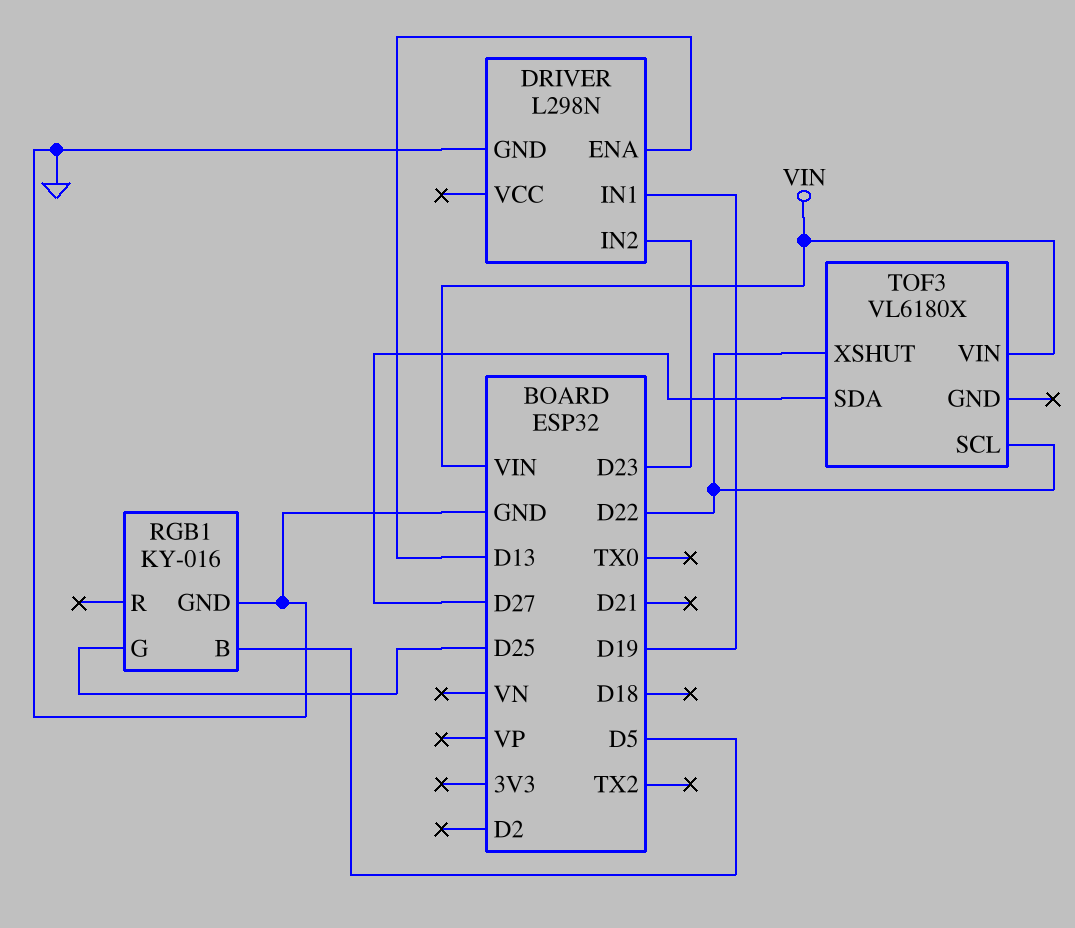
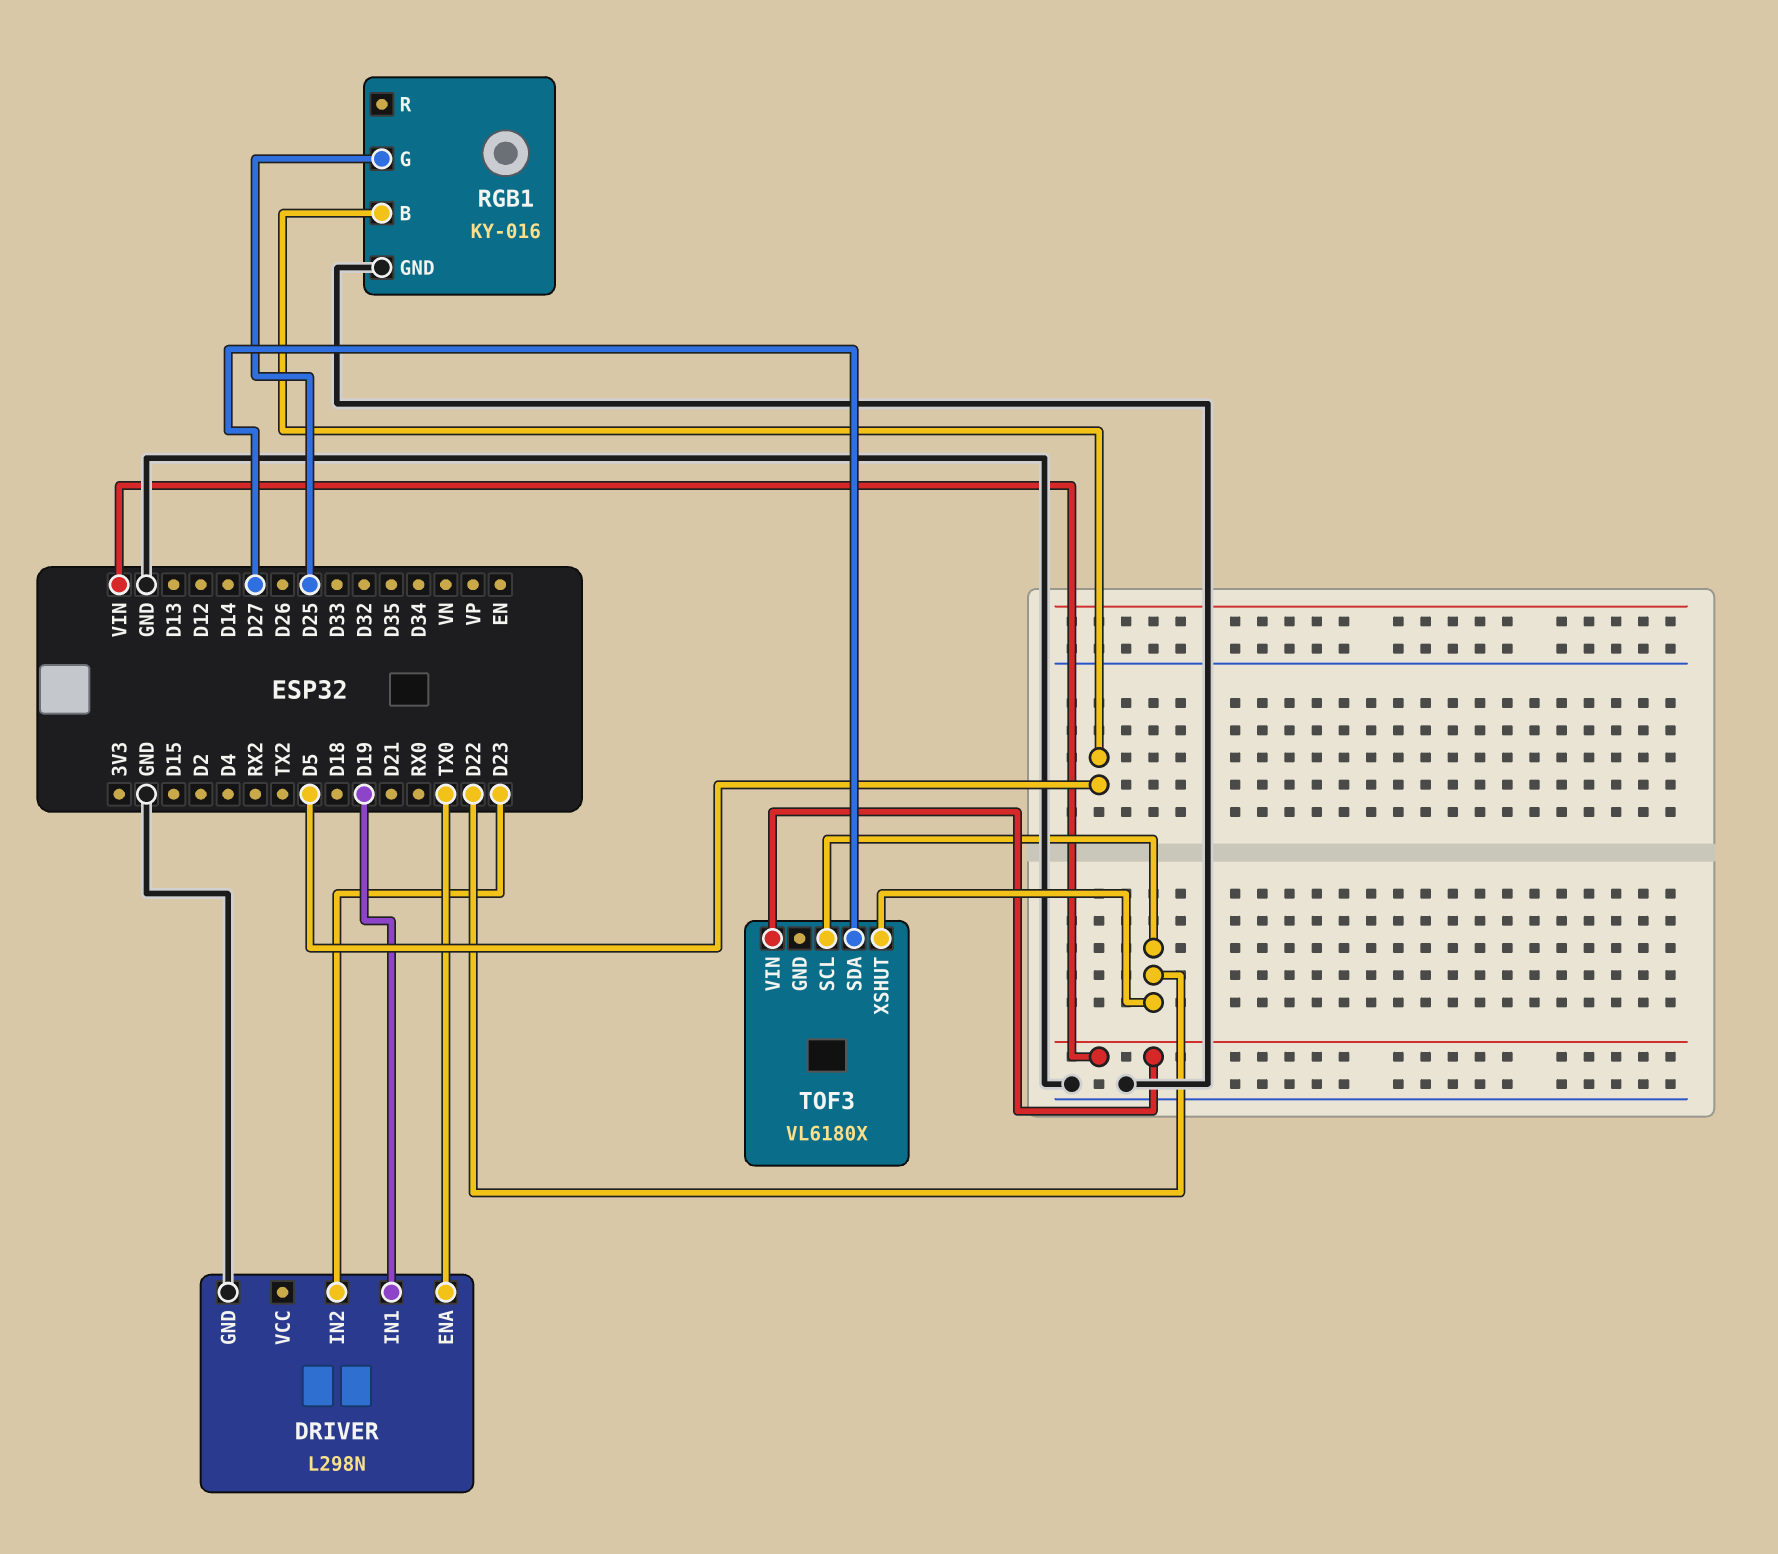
DRIVER pin ENA: D13 -> TX0

